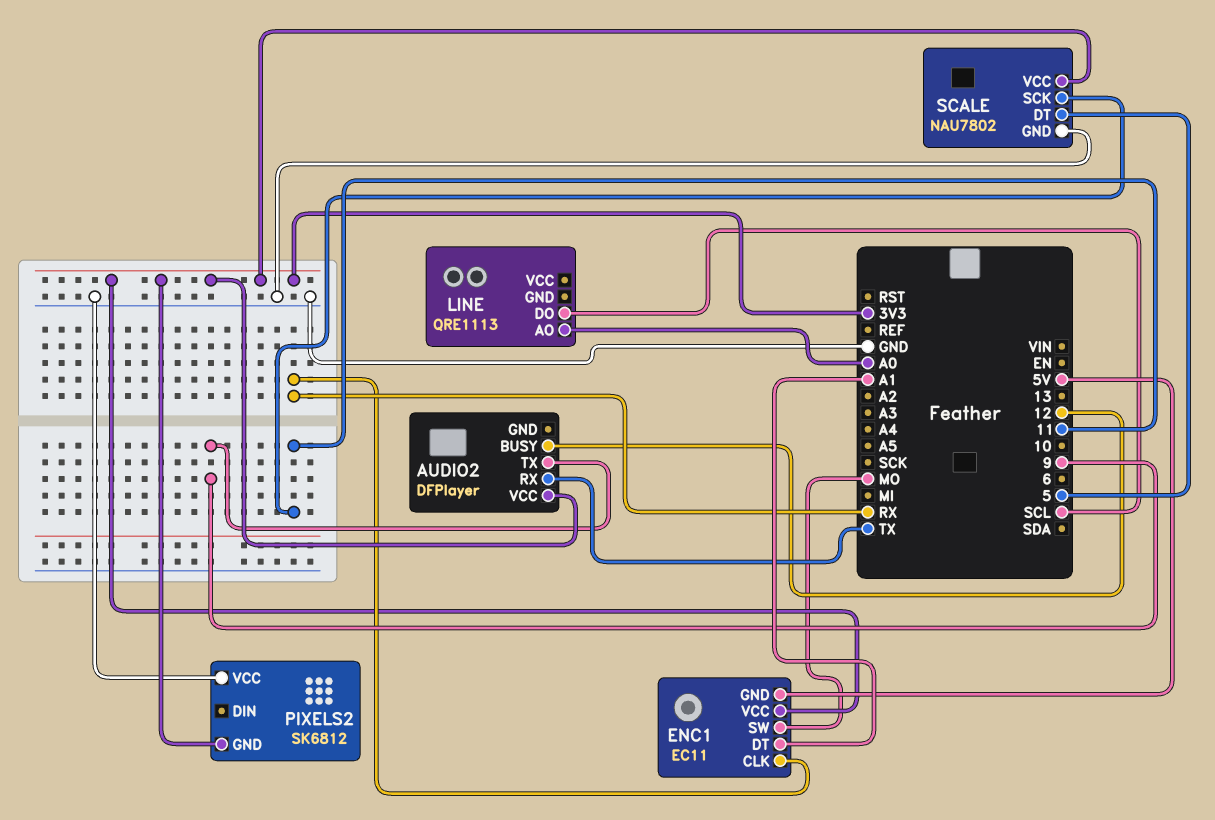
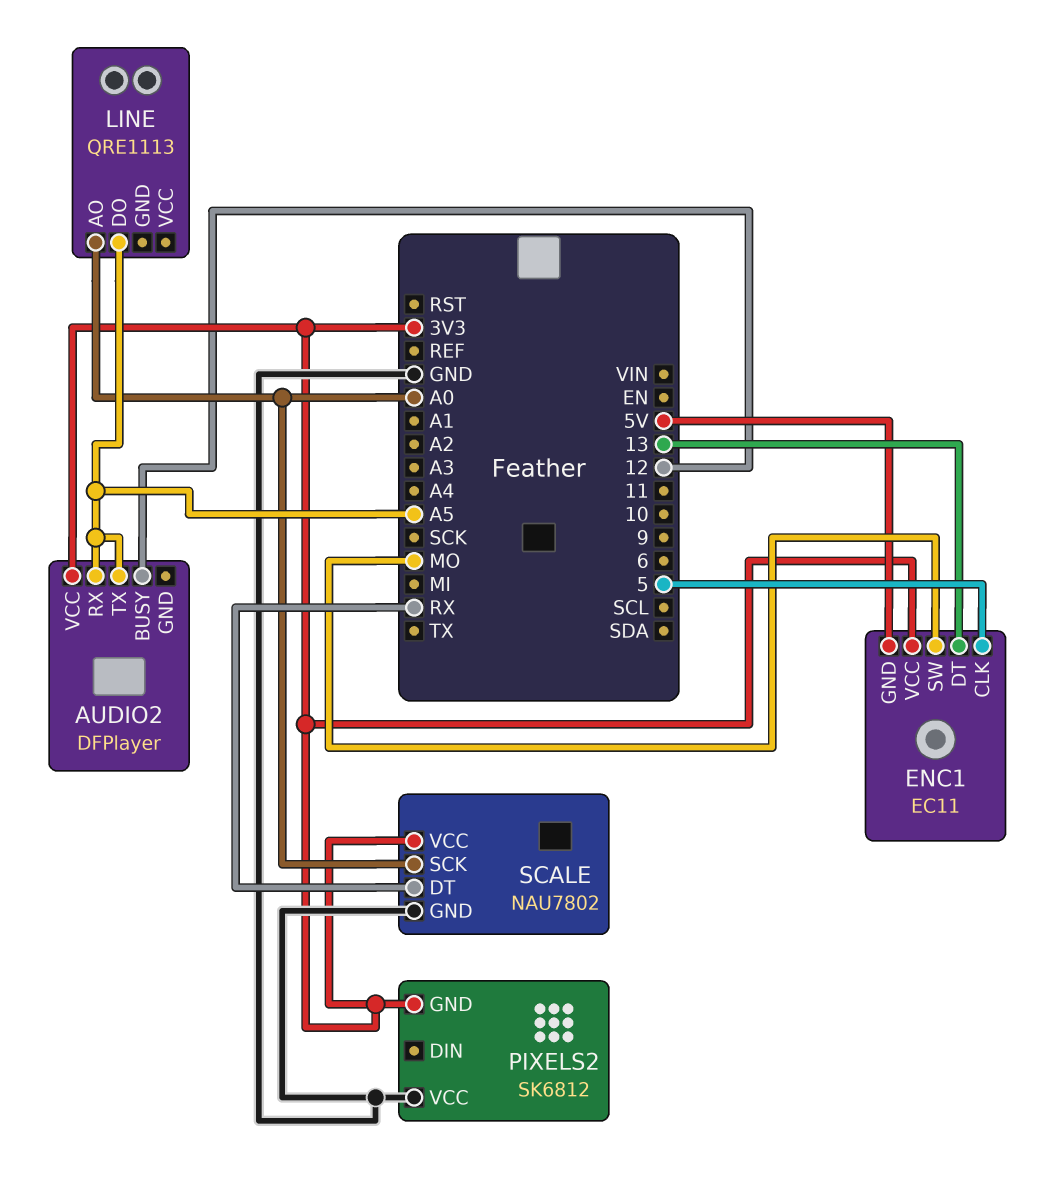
AUDIO2 pin RX: TX -> A5
AUDIO2 pin TX: 9 -> A5
ENC1 pin CLK: RX -> 5
ENC1 pin DT: A1 -> 13
LINE pin DO: SCL -> A5
SCALE pin DT: 5 -> RX
SCALE pin SCK: 11 -> A0

